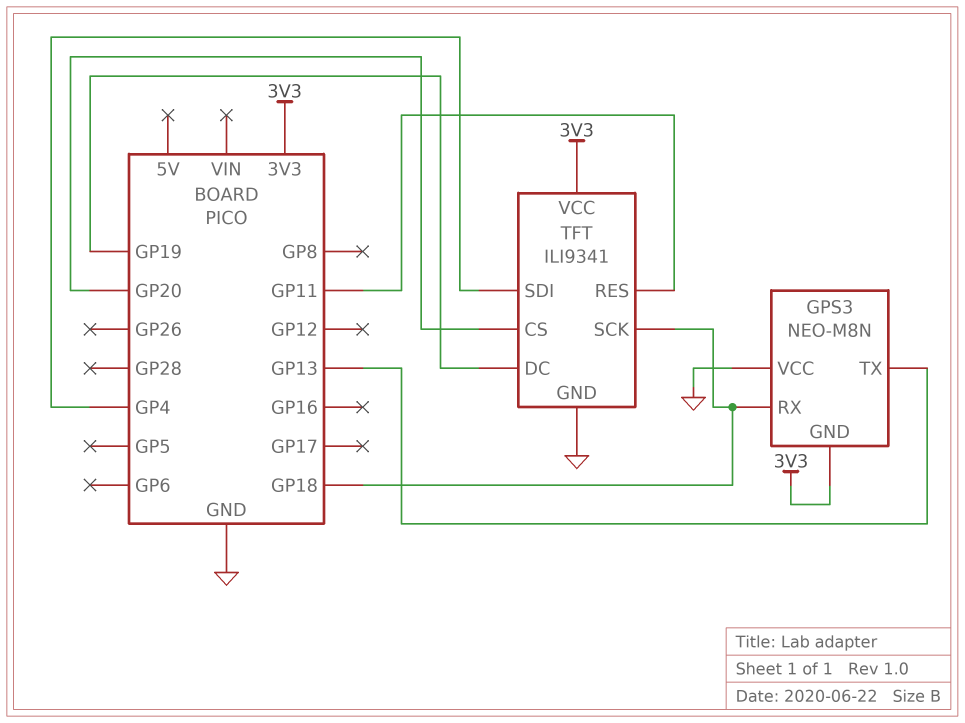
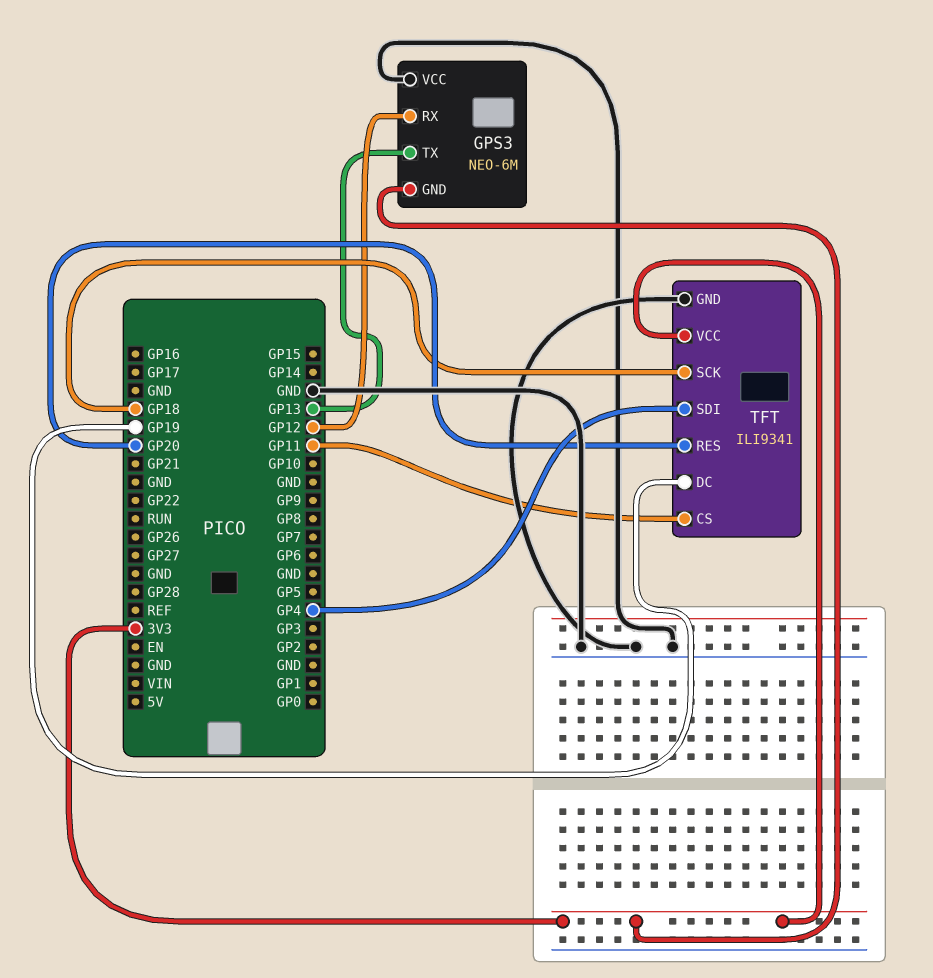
GPS3: NEO-M8N -> NEO-6M
GPS3 pin RX: GP18 -> GP12
TFT pin CS: GP20 -> GP11
TFT pin RES: GP11 -> GP20

